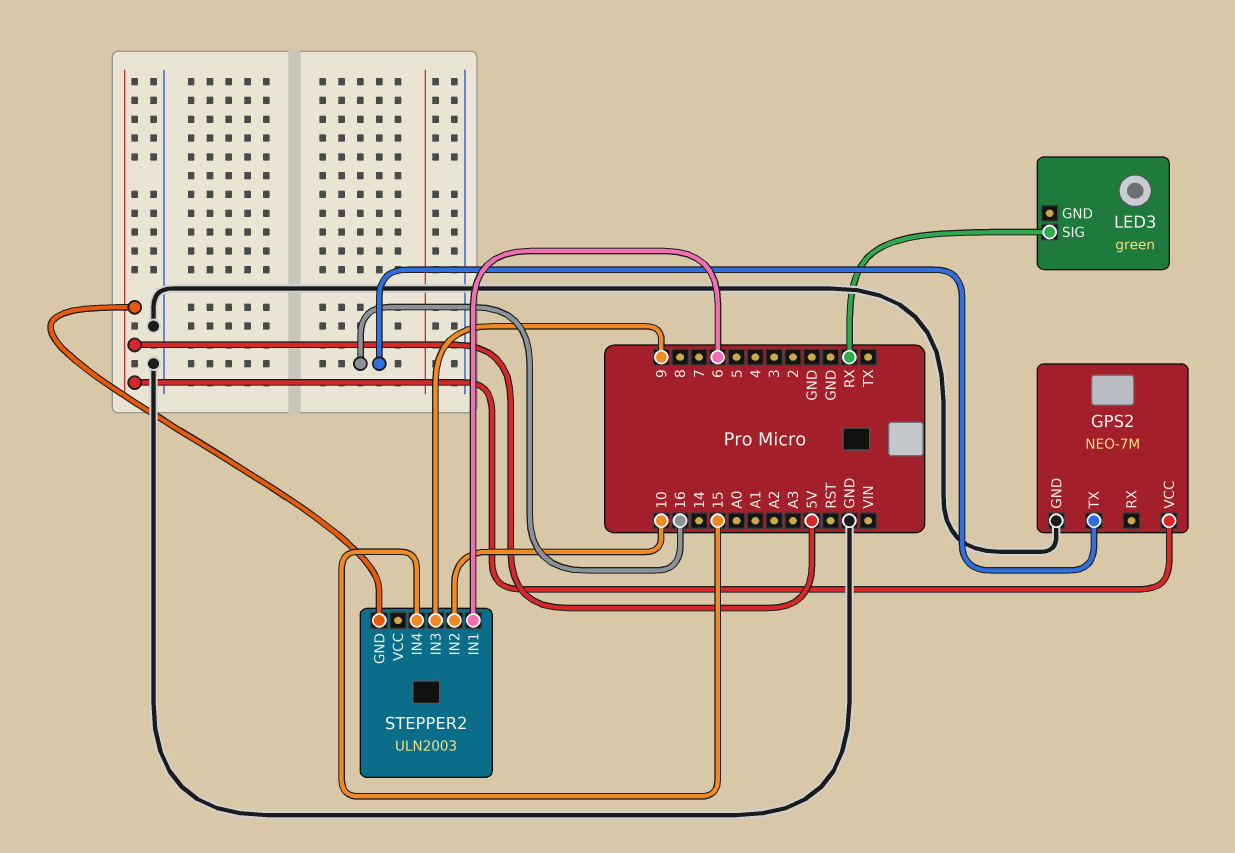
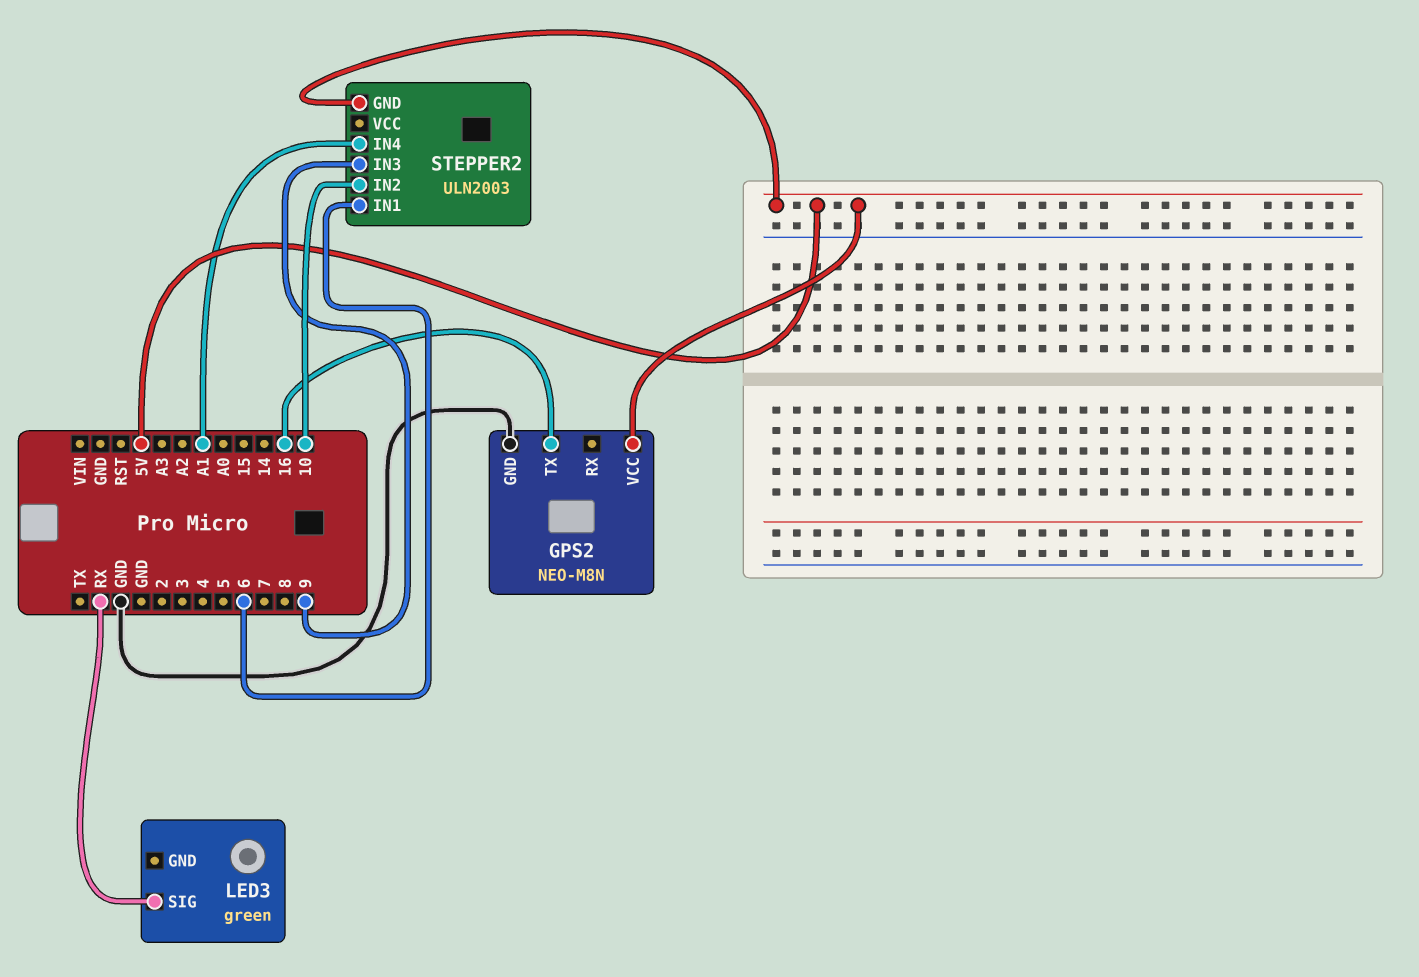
GPS2: NEO-7M -> NEO-M8N
STEPPER2 pin IN4: 15 -> A1

